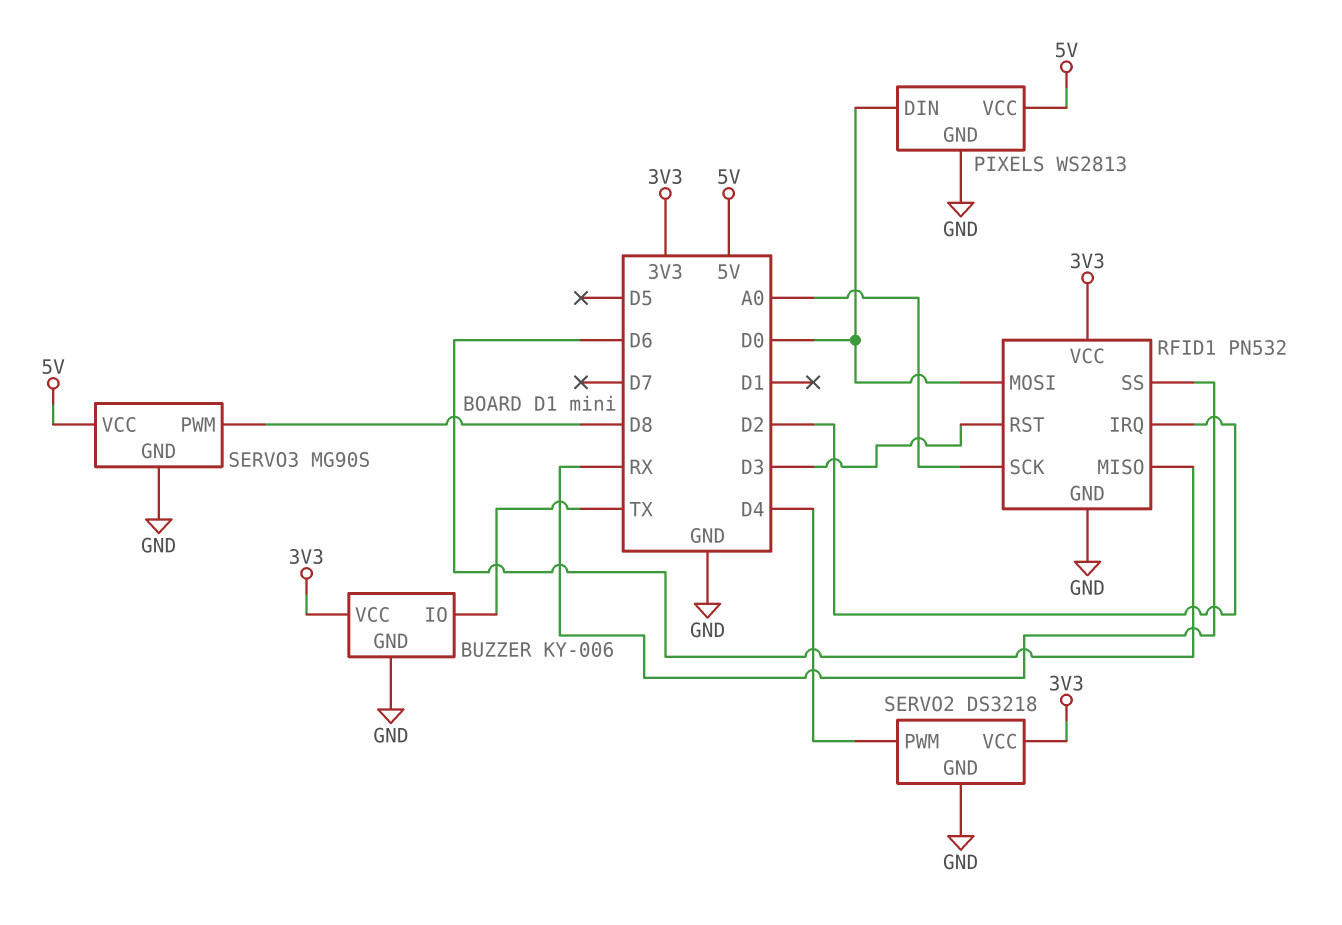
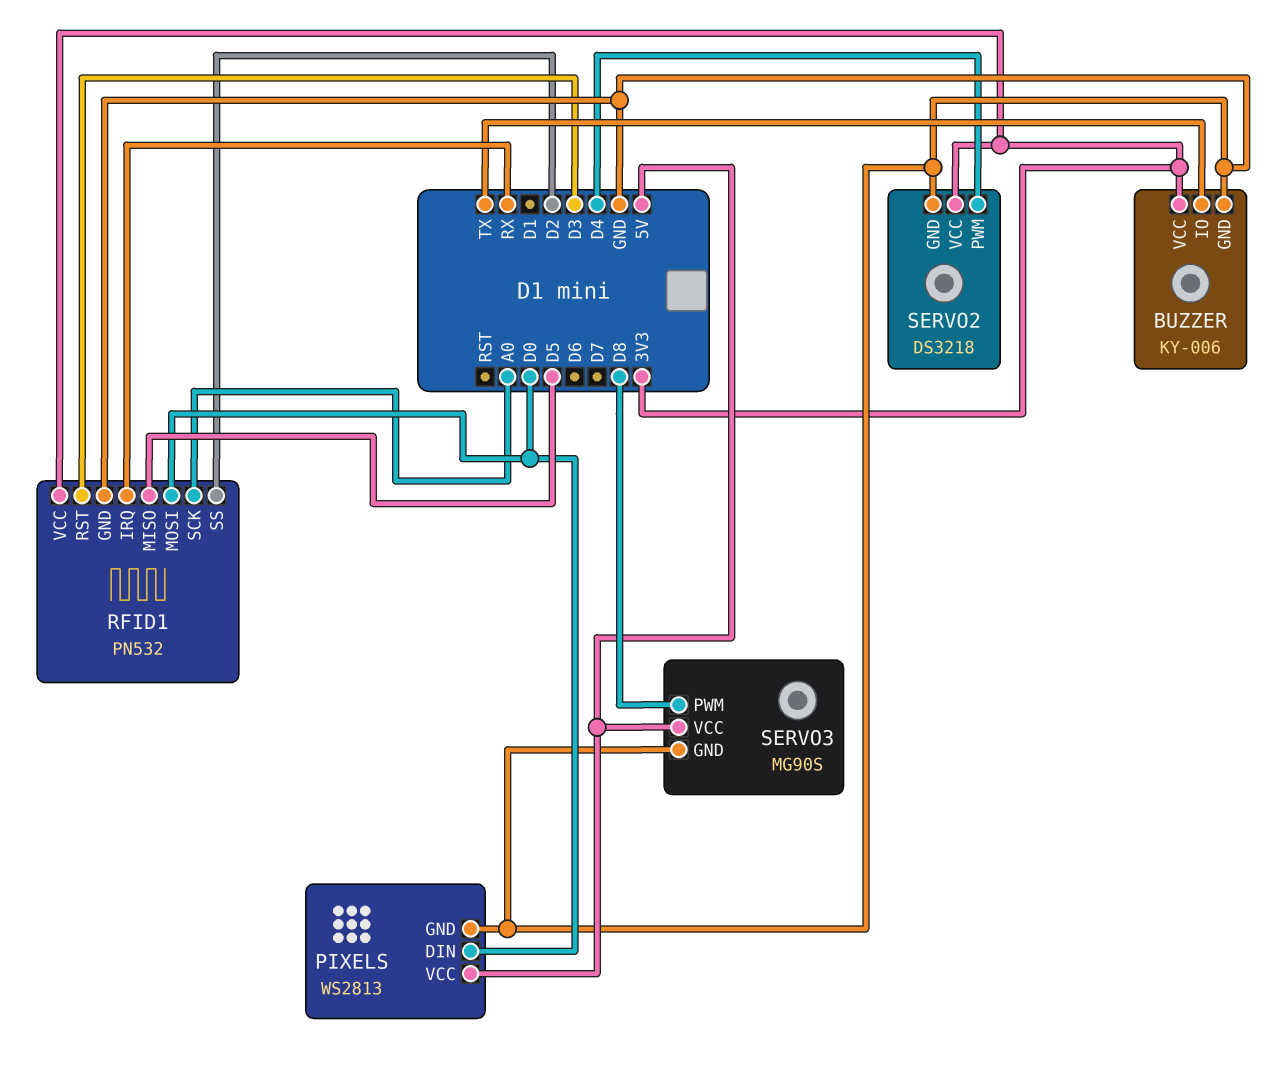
RFID1 pin IRQ: D2 -> RX
RFID1 pin MISO: D6 -> D5
RFID1 pin SS: RX -> D2

